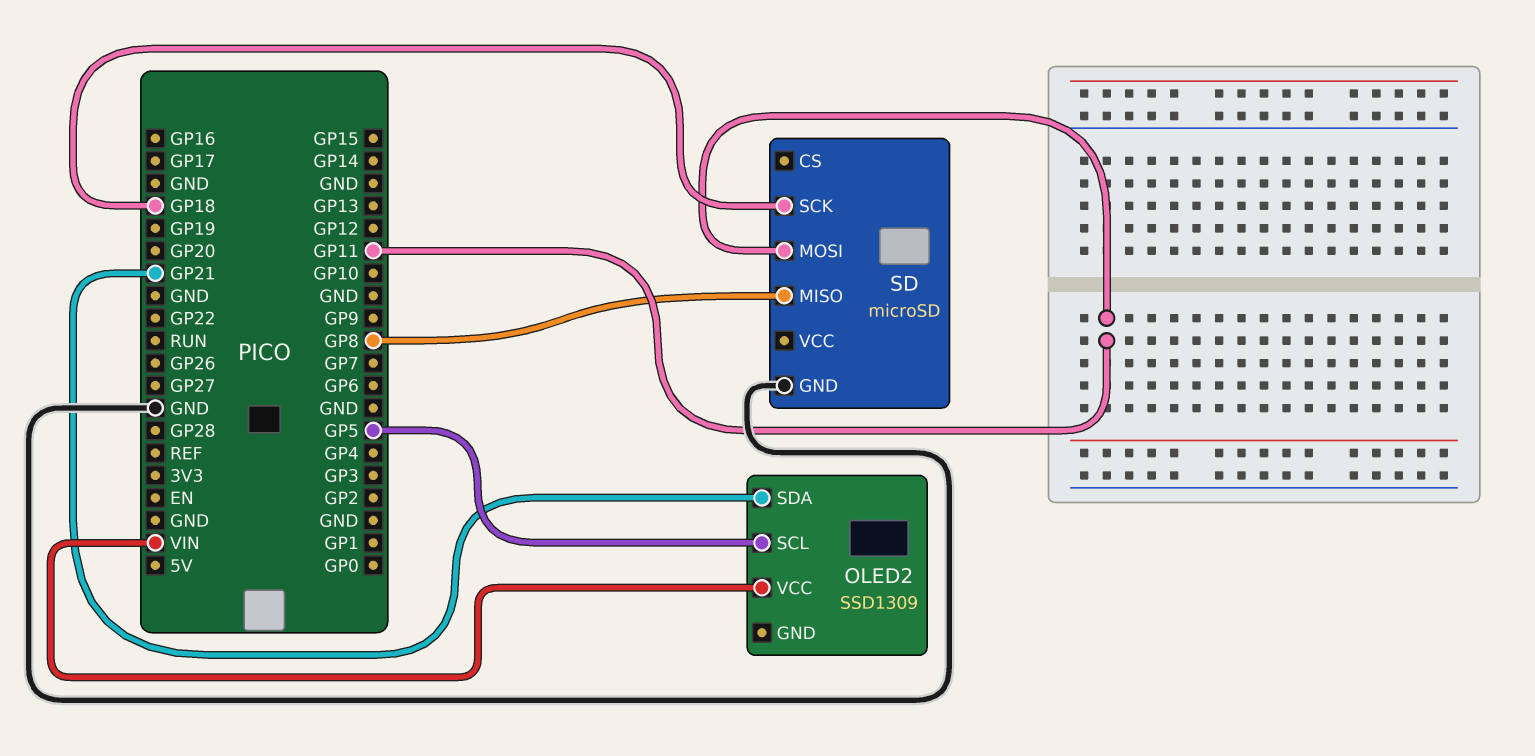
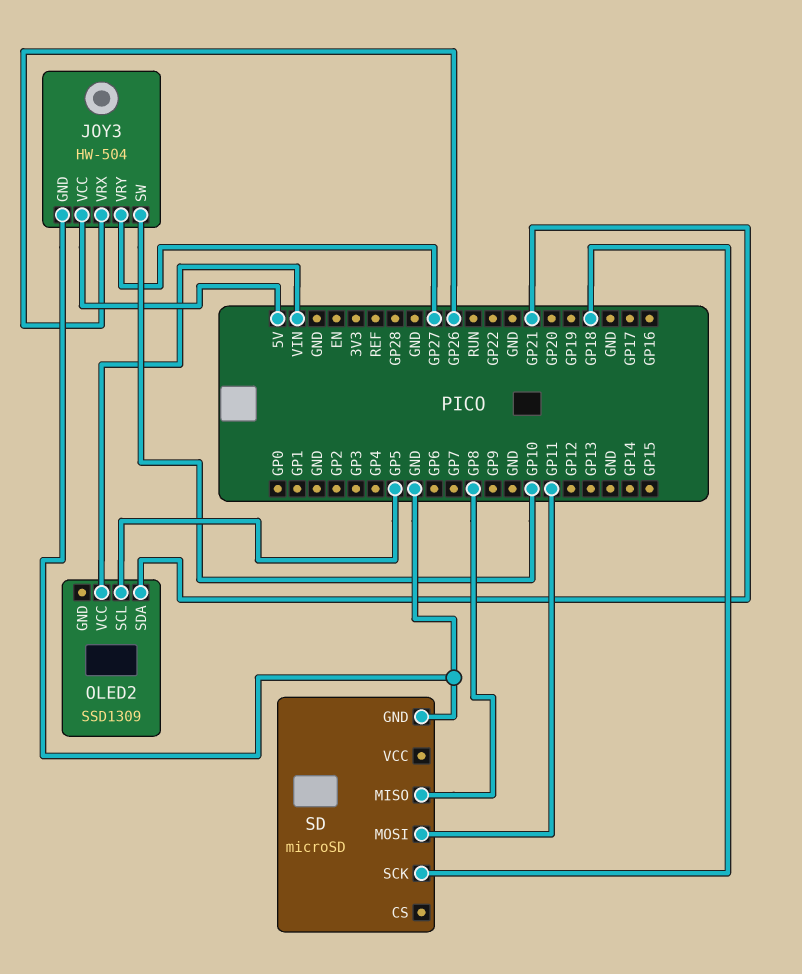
JOY3: none -> HW-504
JOY3 pin GND: none -> GND
JOY3 pin SW: none -> GP10
JOY3 pin VCC: none -> 5V
JOY3 pin VRX: none -> GP26
JOY3 pin VRY: none -> GP27

